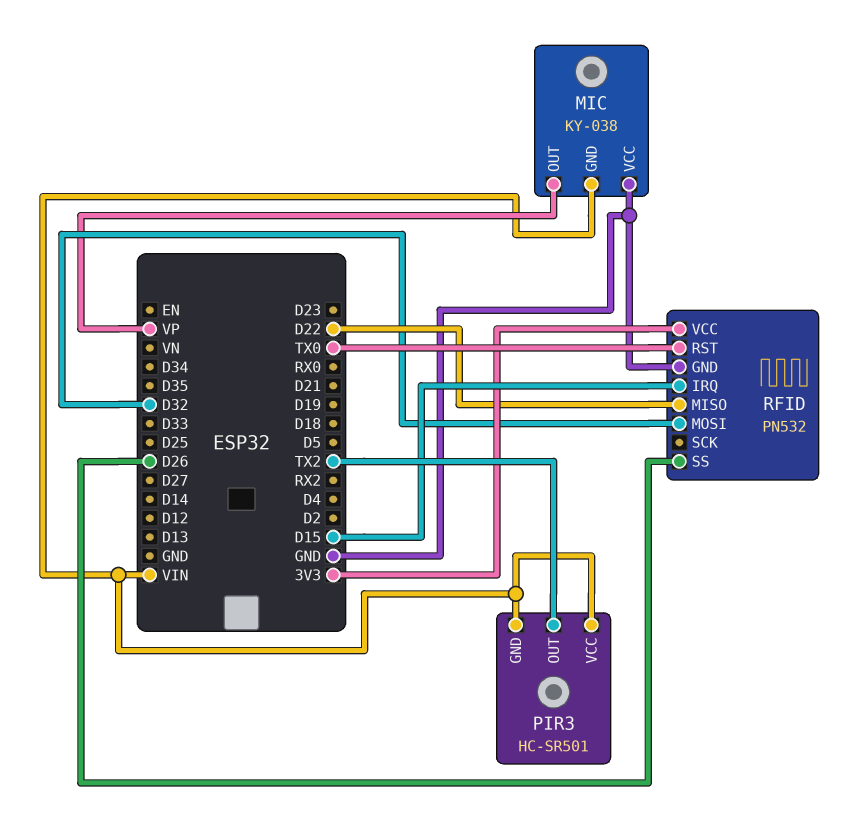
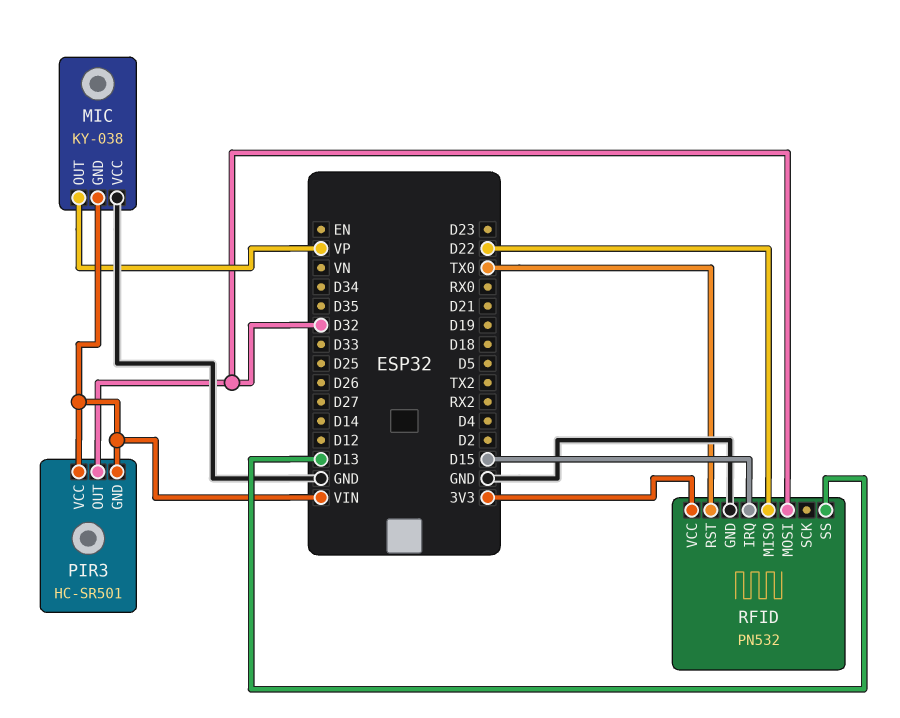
PIR3 pin OUT: TX2 -> D32
RFID pin SS: D26 -> D13

